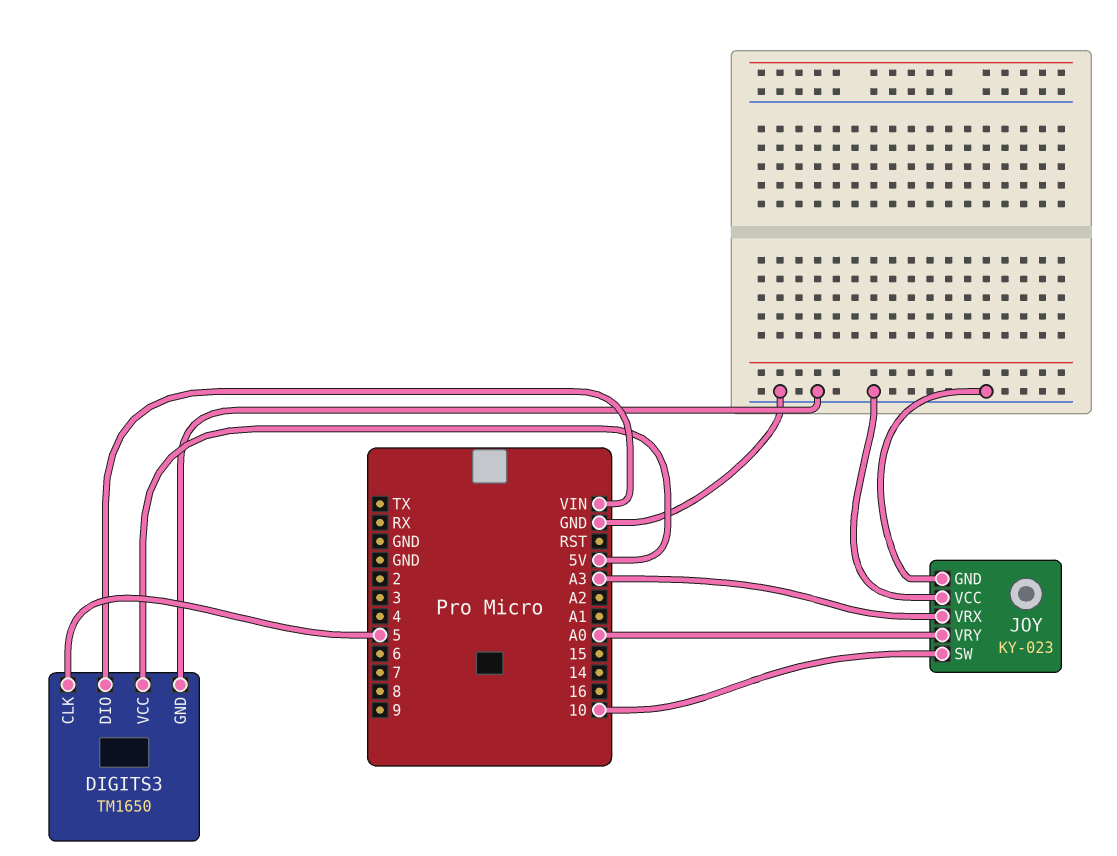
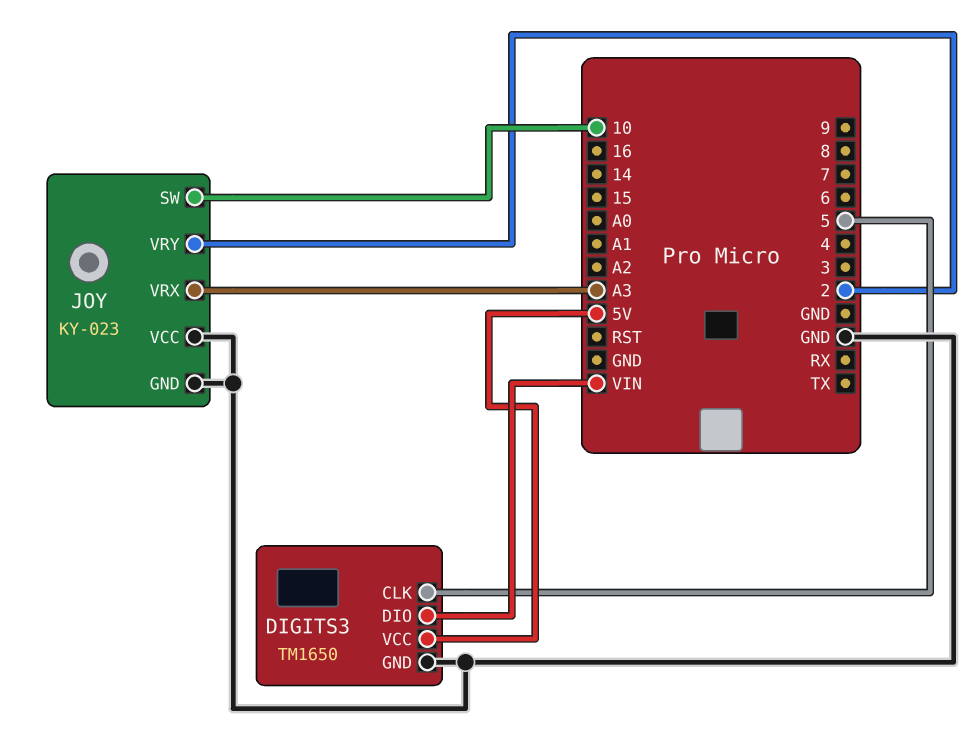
JOY pin VRY: A0 -> 2

